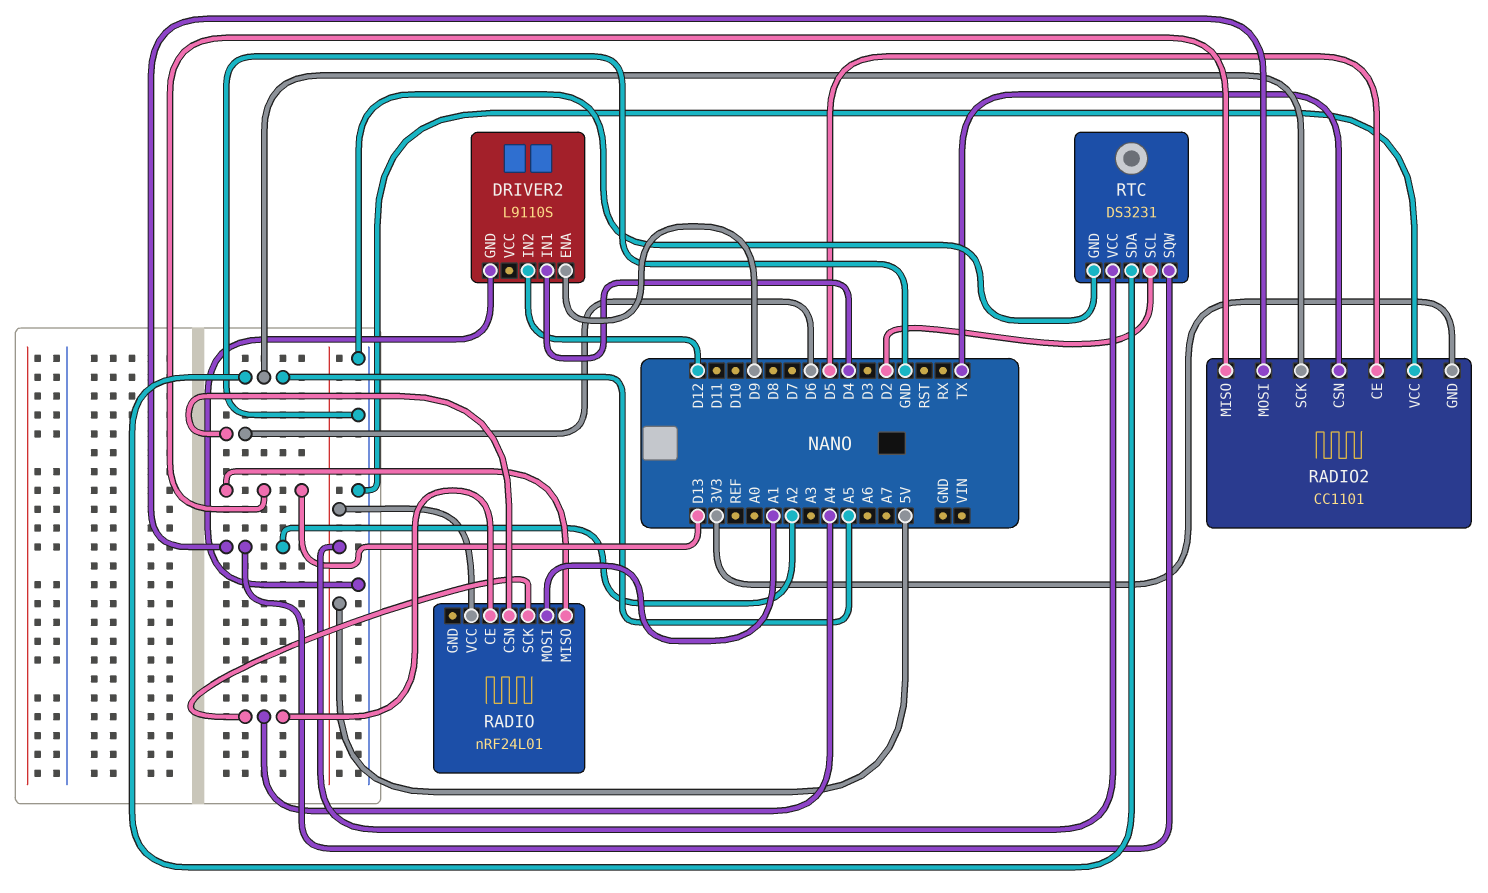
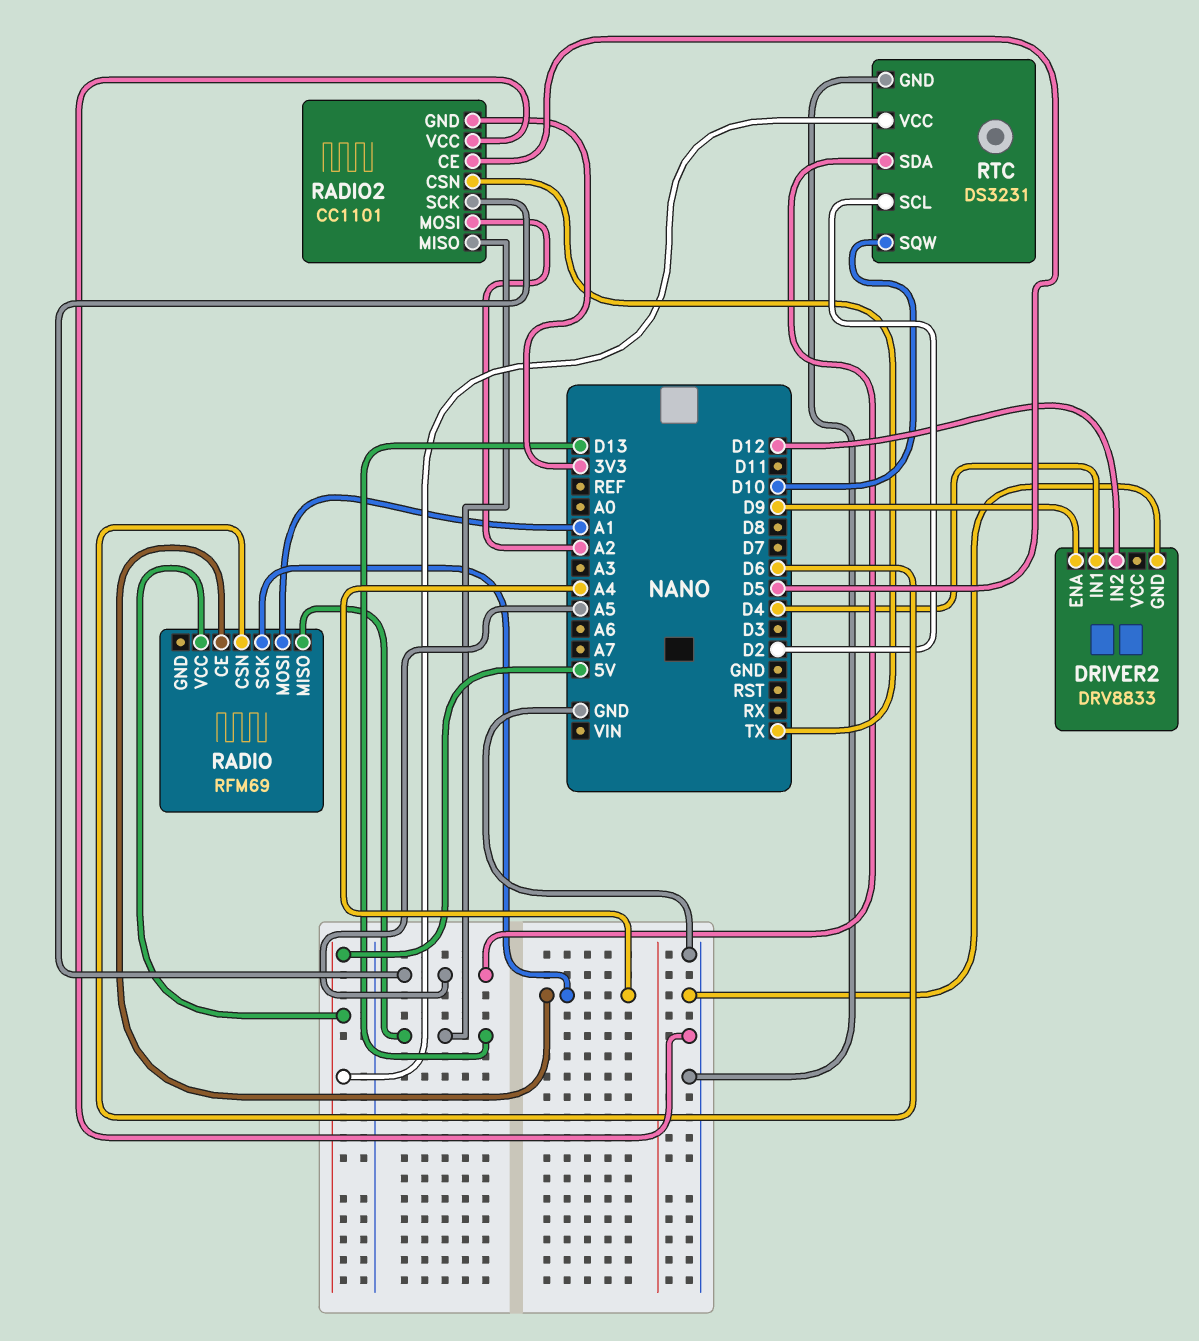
DRIVER2: L9110S -> DRV8833
RADIO: nRF24L01 -> RFM69
RTC pin SQW: A2 -> D10

